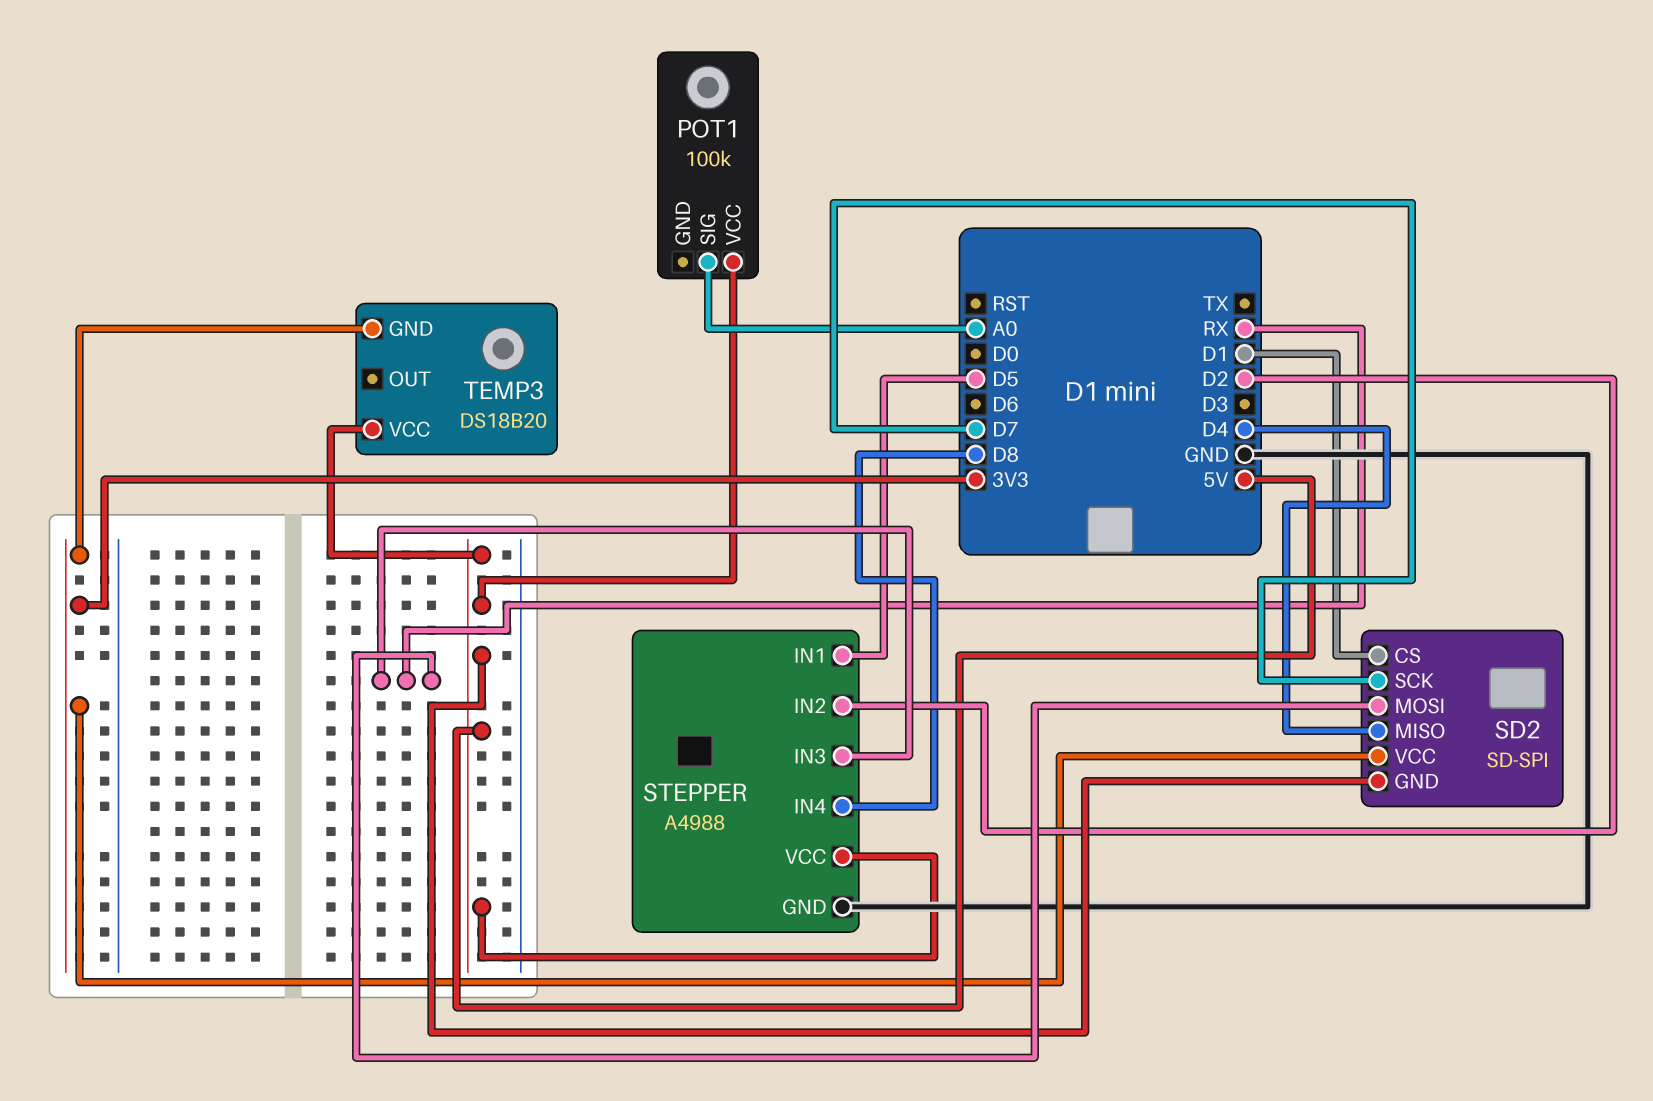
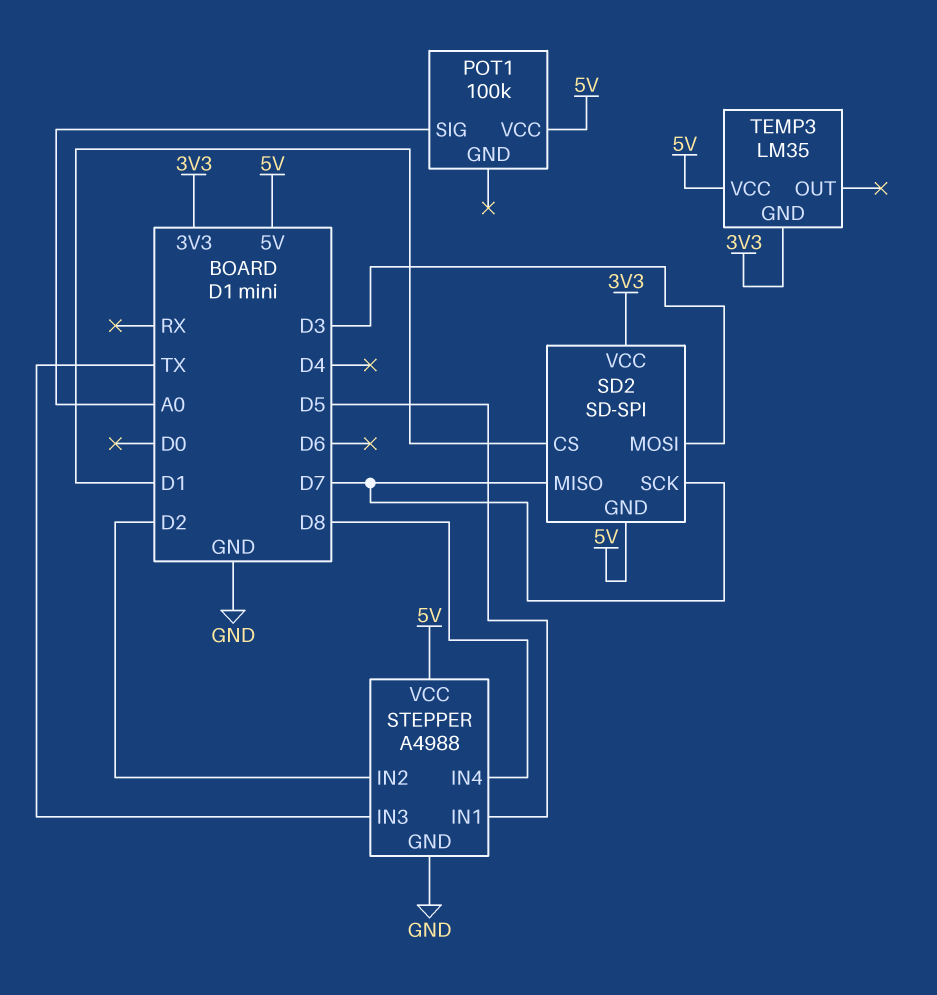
SD2 pin MISO: D4 -> D7
SD2 pin MOSI: RX -> D3
STEPPER pin IN3: RX -> TX
TEMP3: DS18B20 -> LM35

